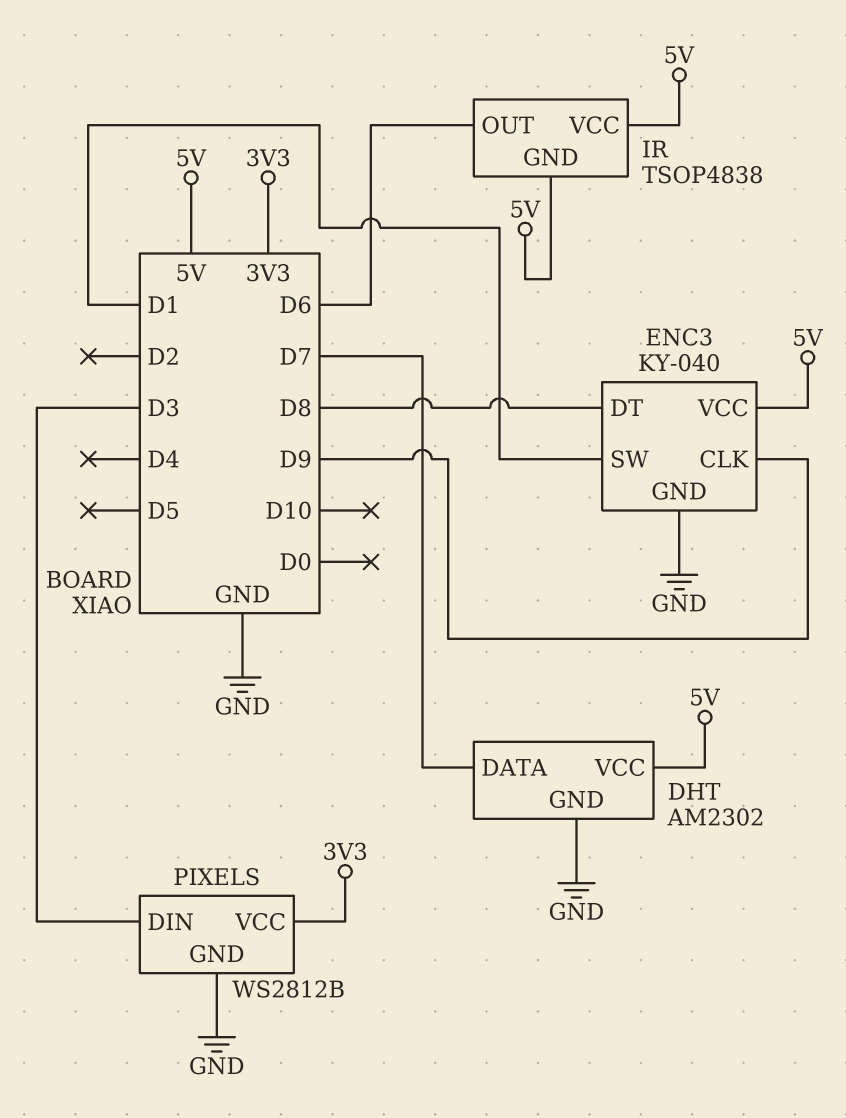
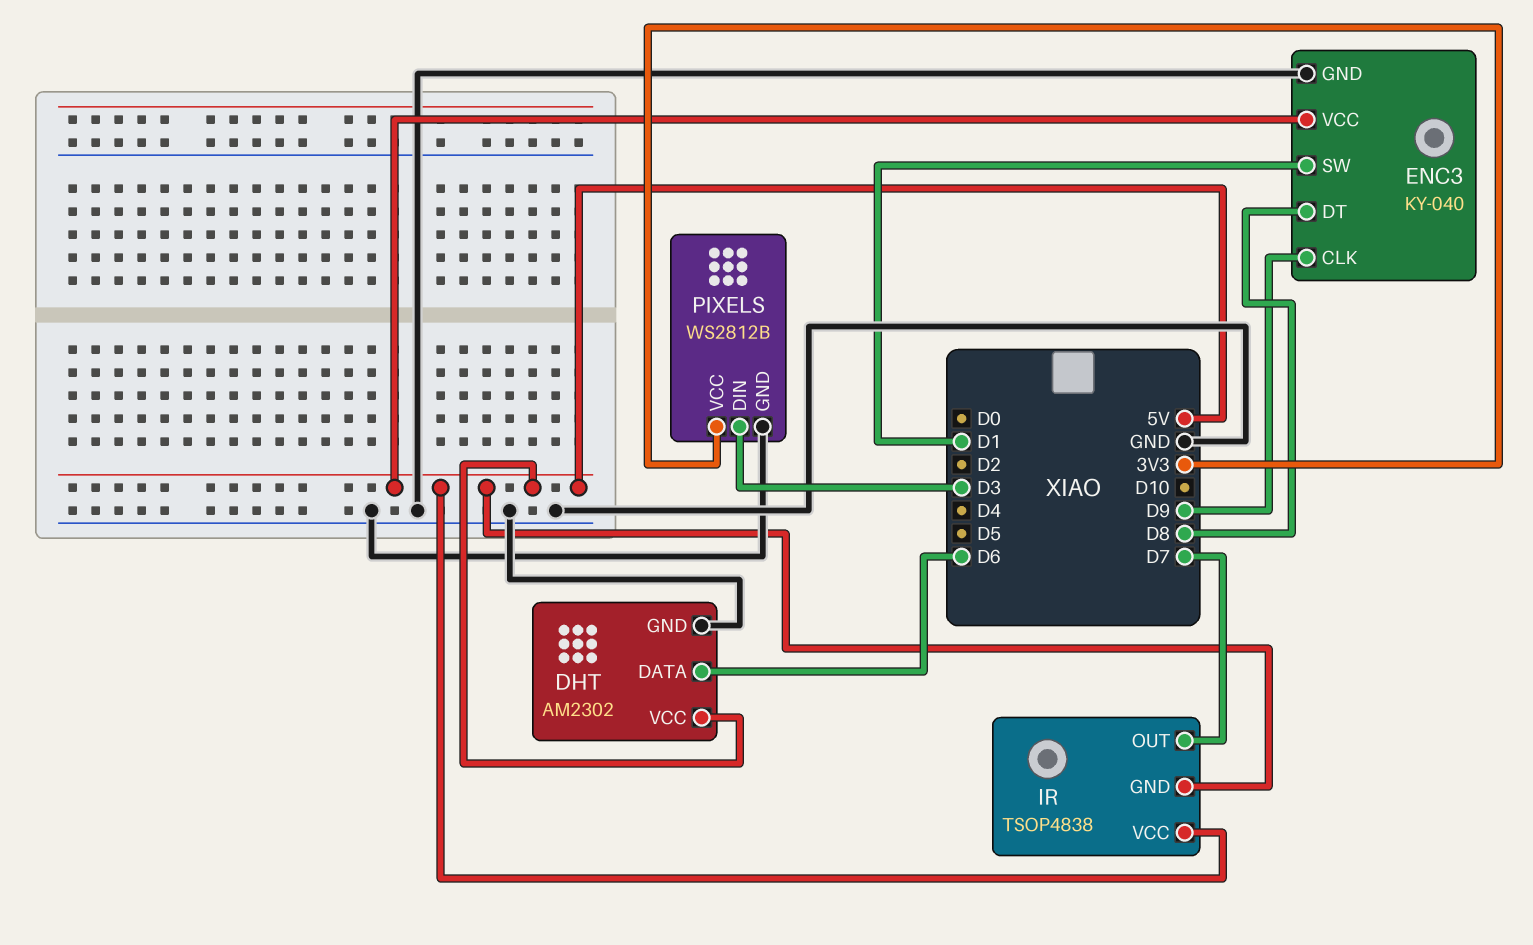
DHT pin DATA: D7 -> D6
IR pin OUT: D6 -> D7

